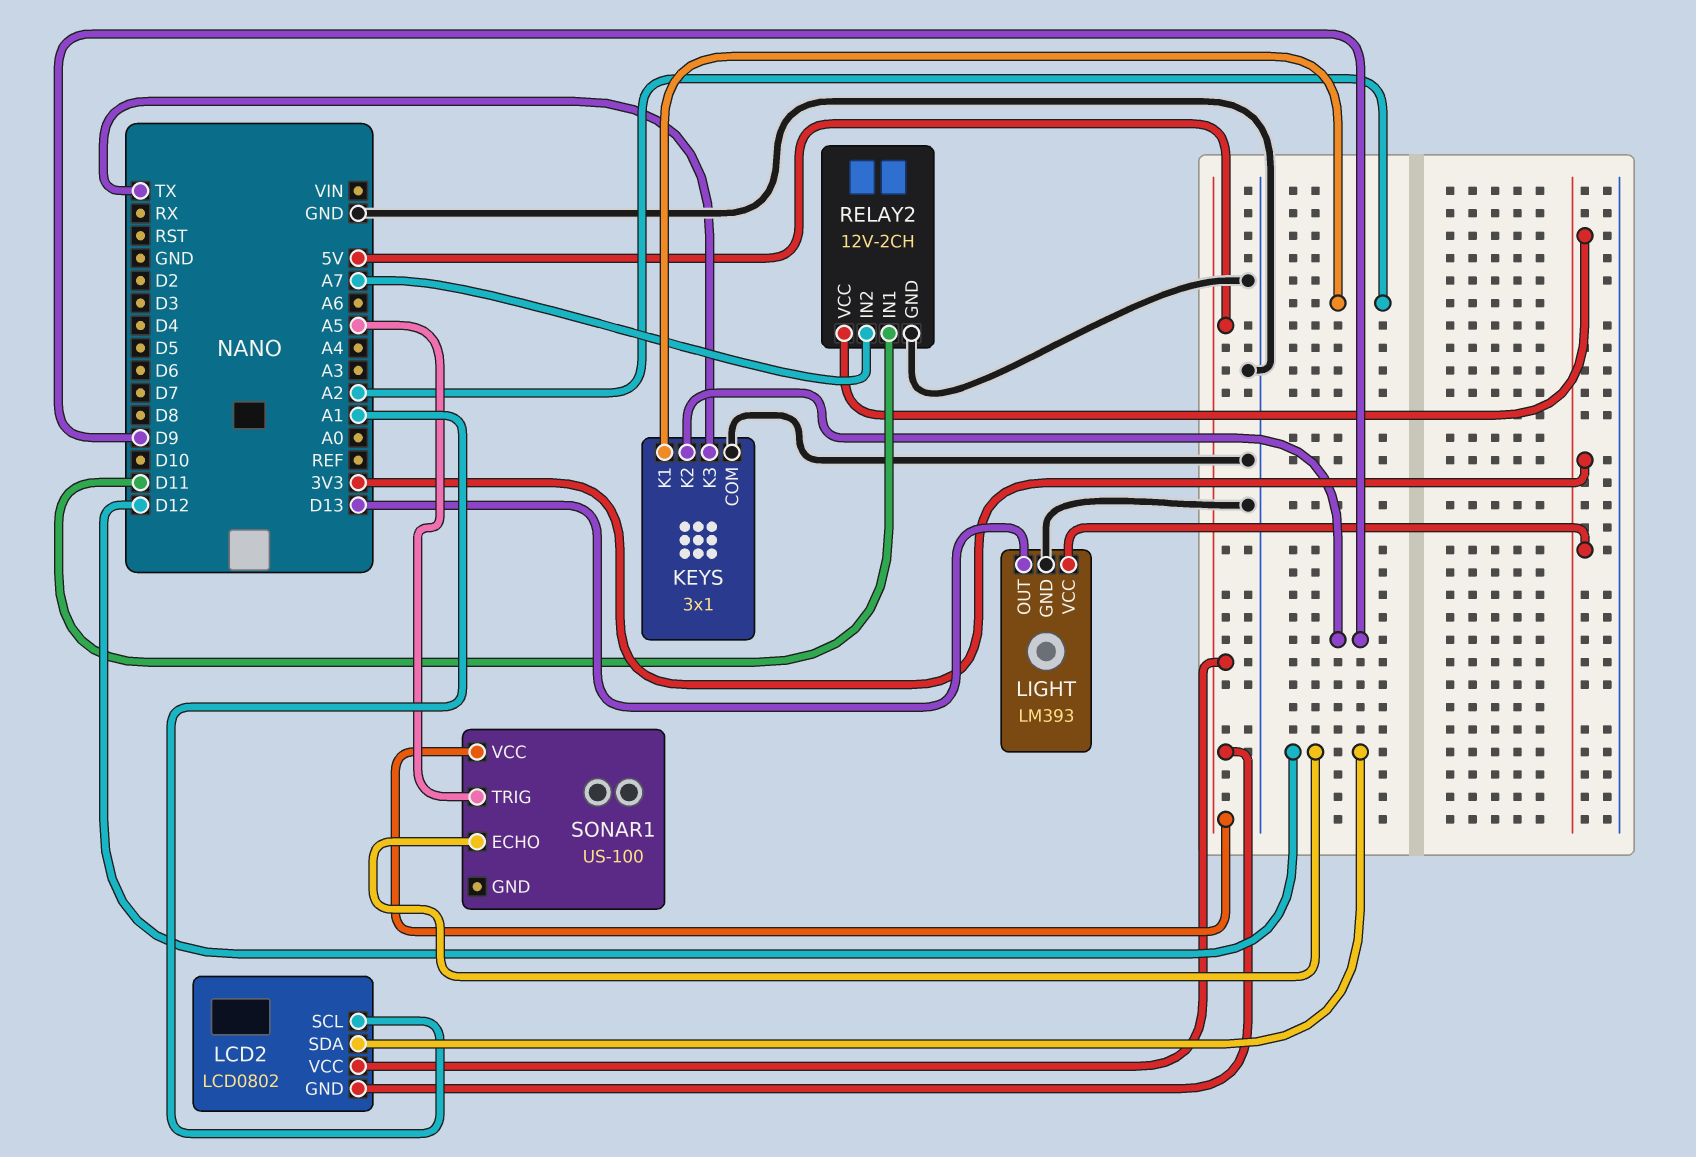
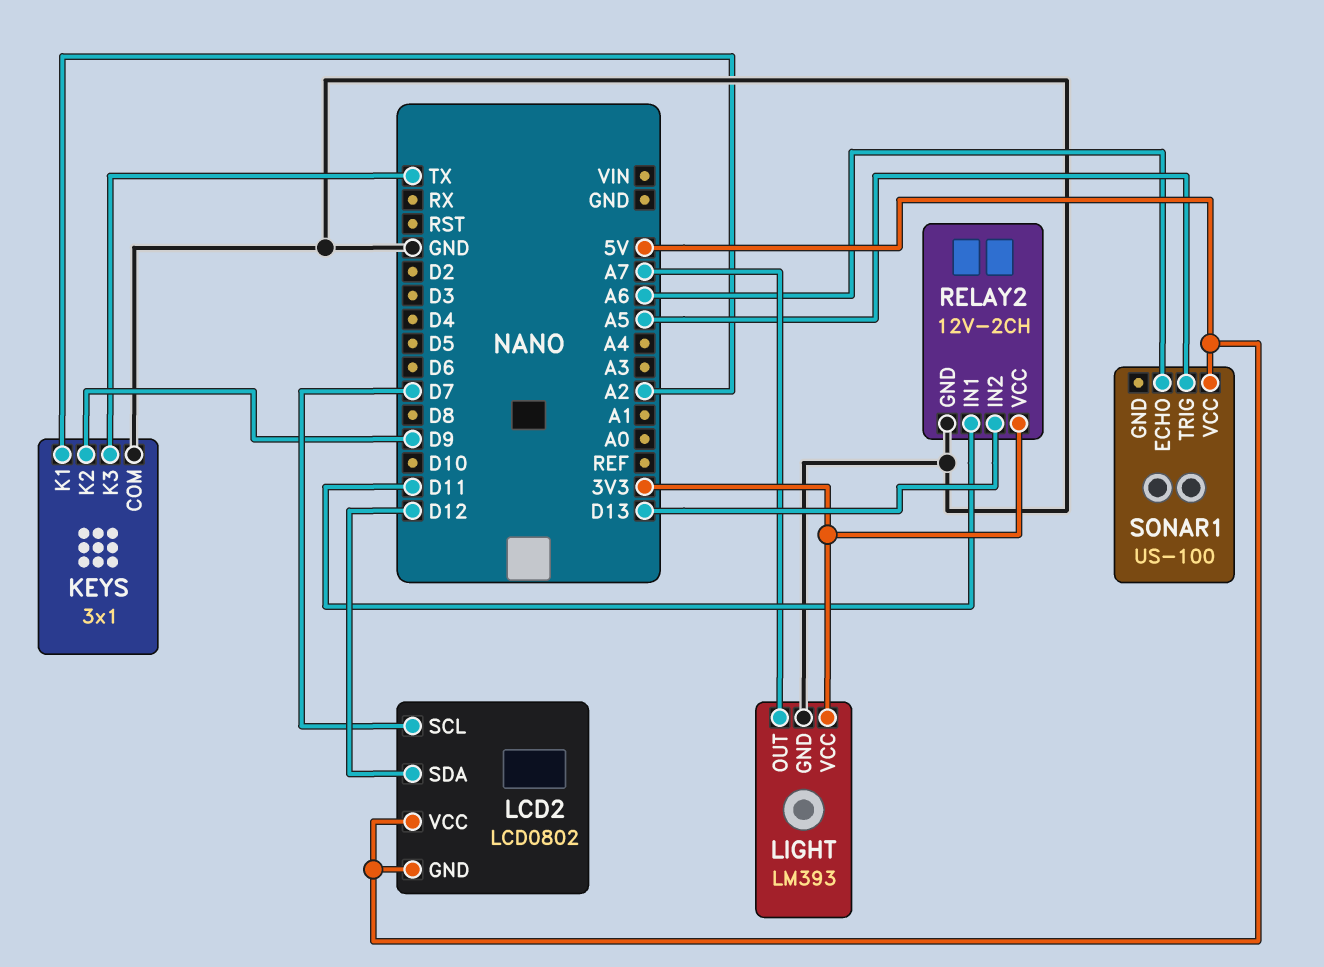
LCD2 pin SCL: A1 -> D7
LIGHT pin OUT: D13 -> A7
RELAY2 pin IN2: A7 -> D13
SONAR1 pin ECHO: D12 -> A6

